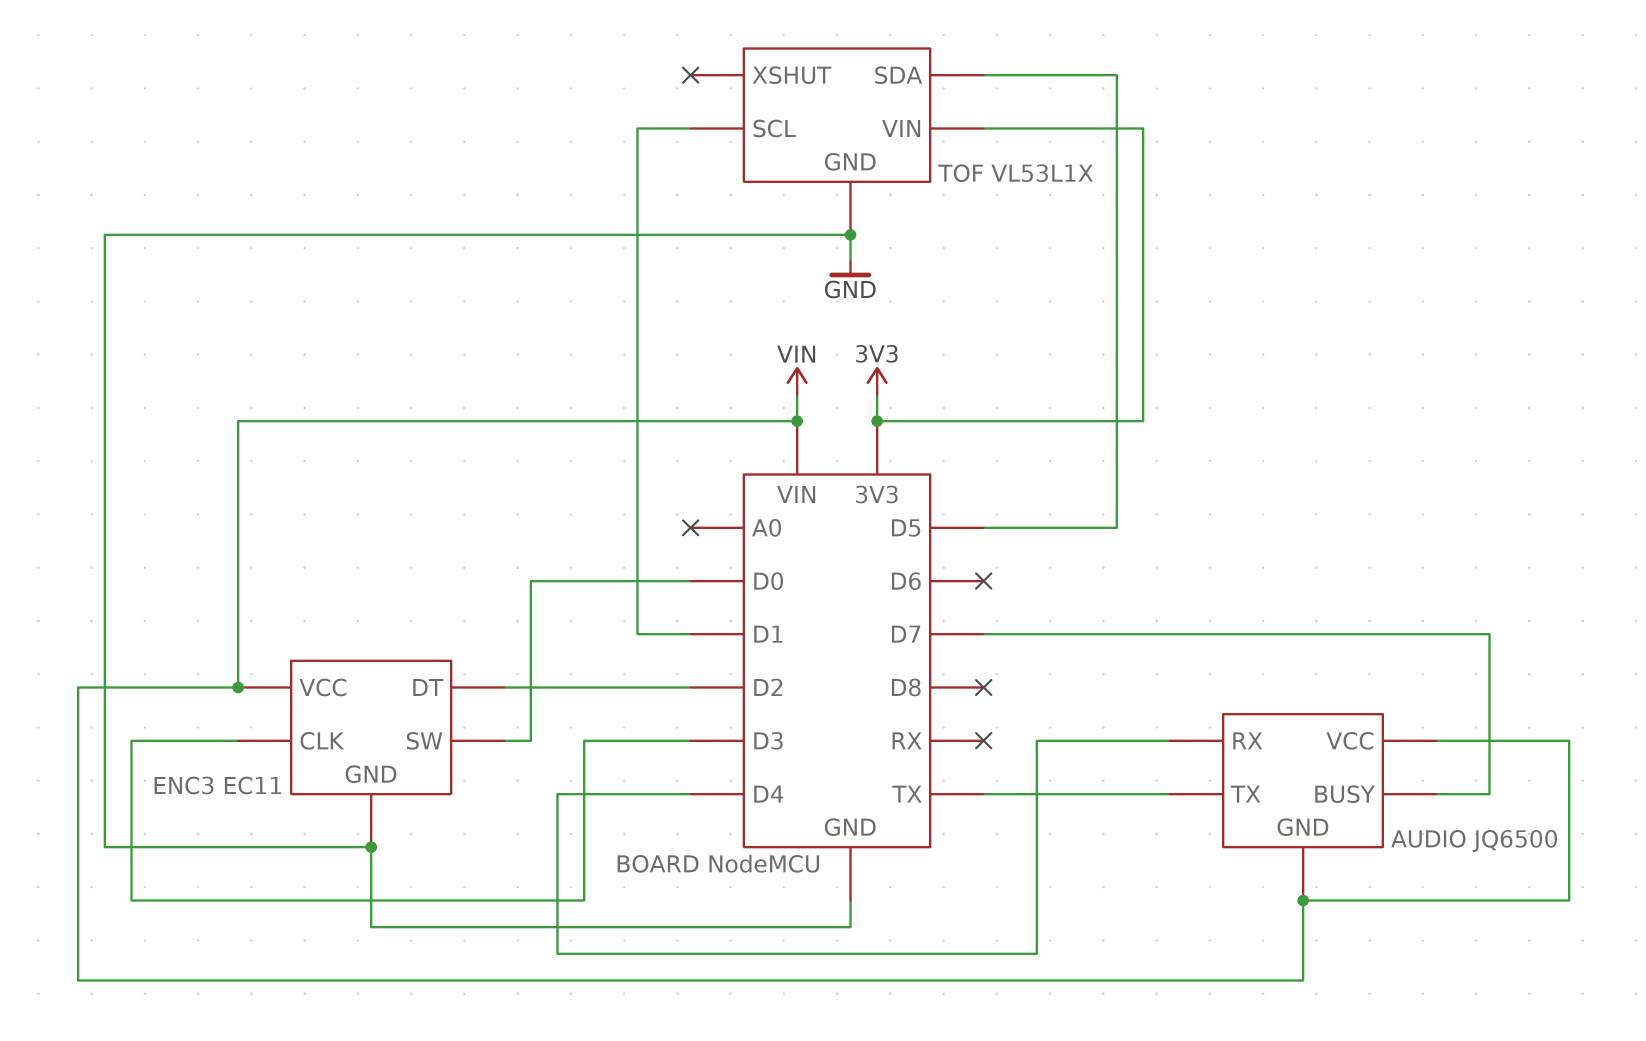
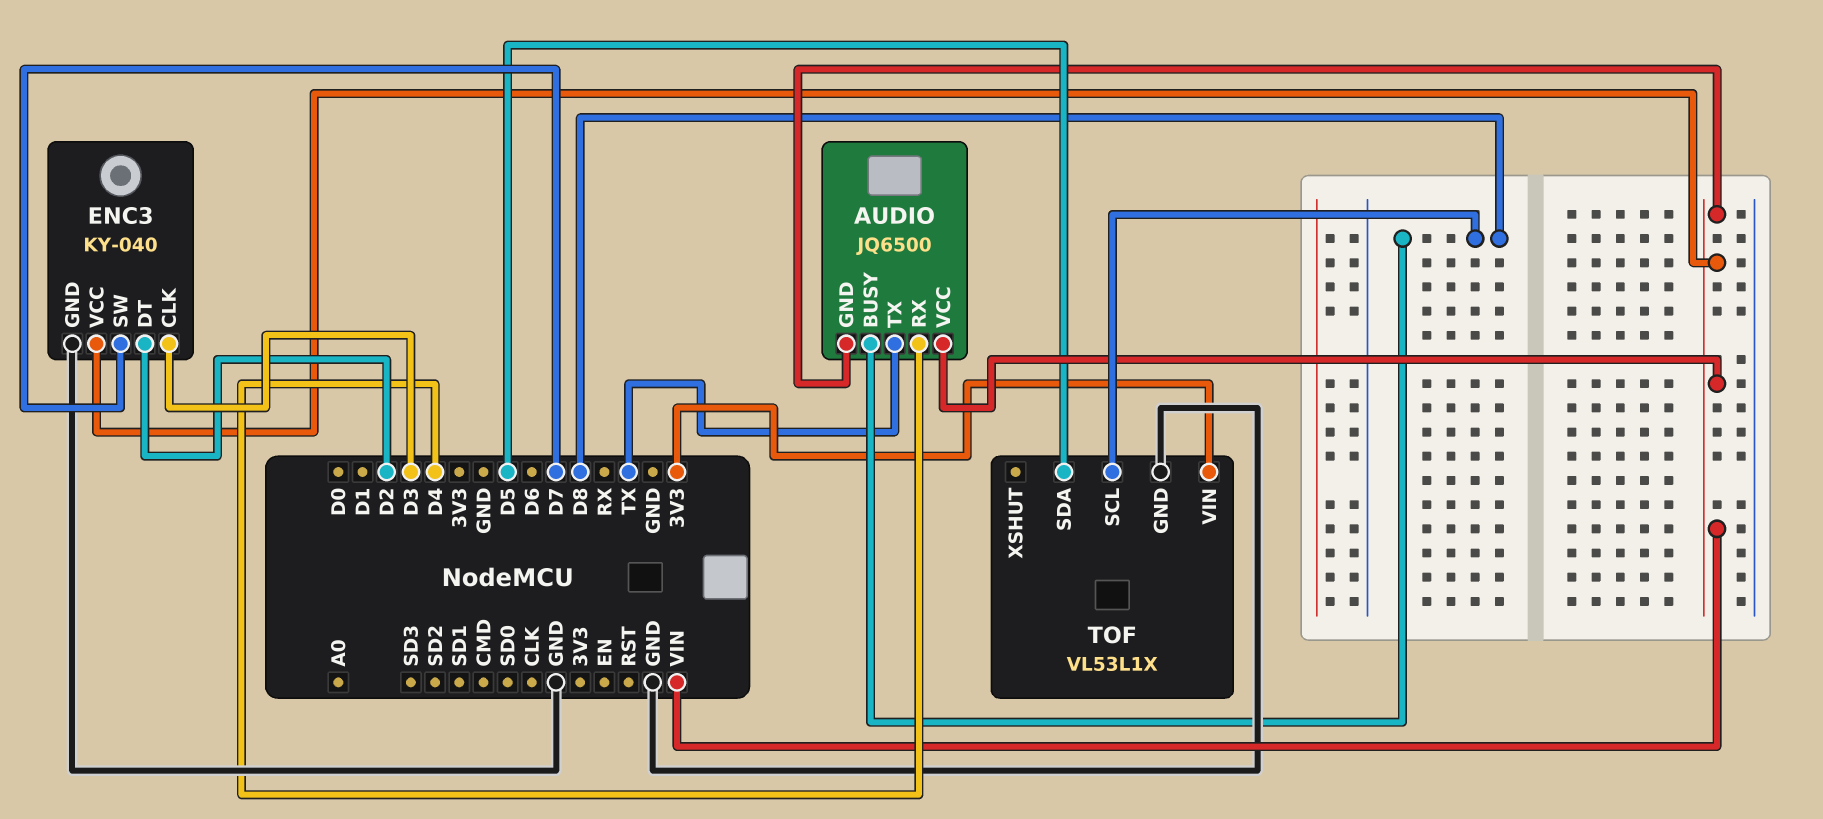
AUDIO pin BUSY: D7 -> D8
ENC3: EC11 -> KY-040
ENC3 pin SW: D0 -> D7
TOF pin SCL: D1 -> D8

